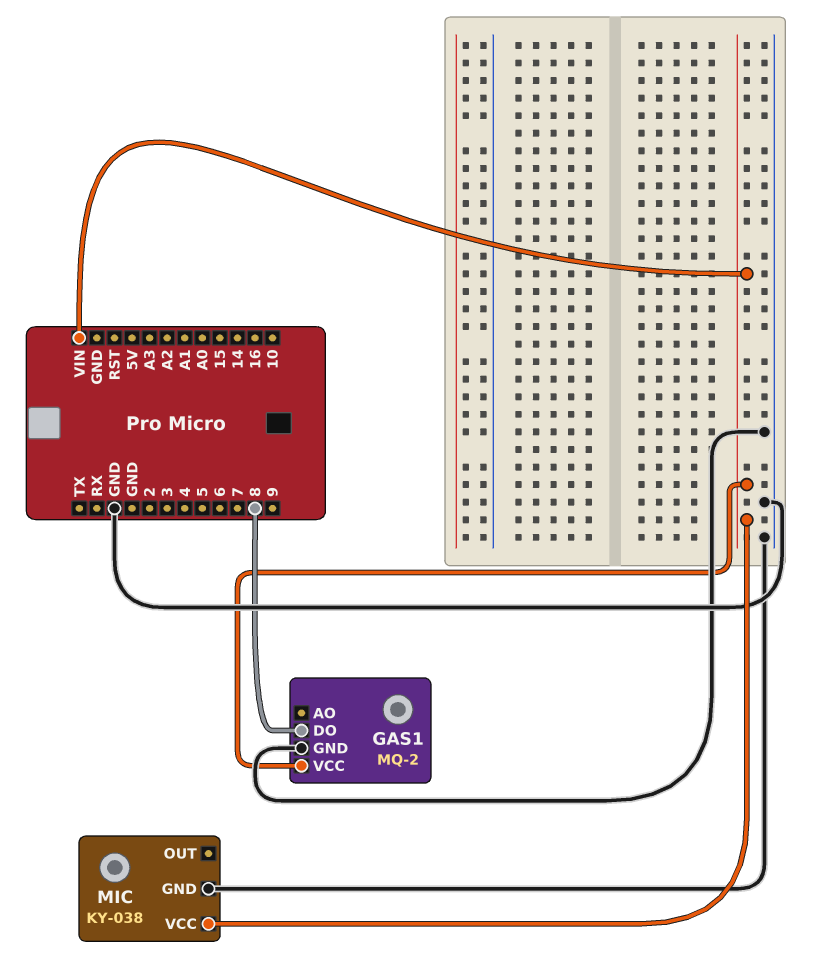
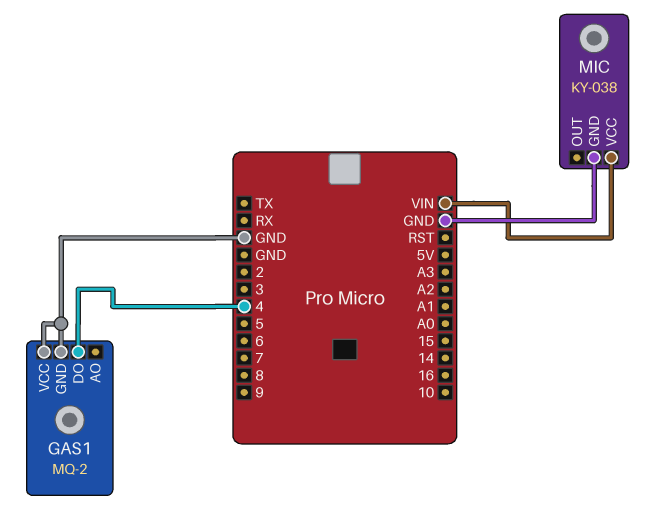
GAS1 pin DO: 8 -> 4
GAS1 pin VCC: VIN -> GND

